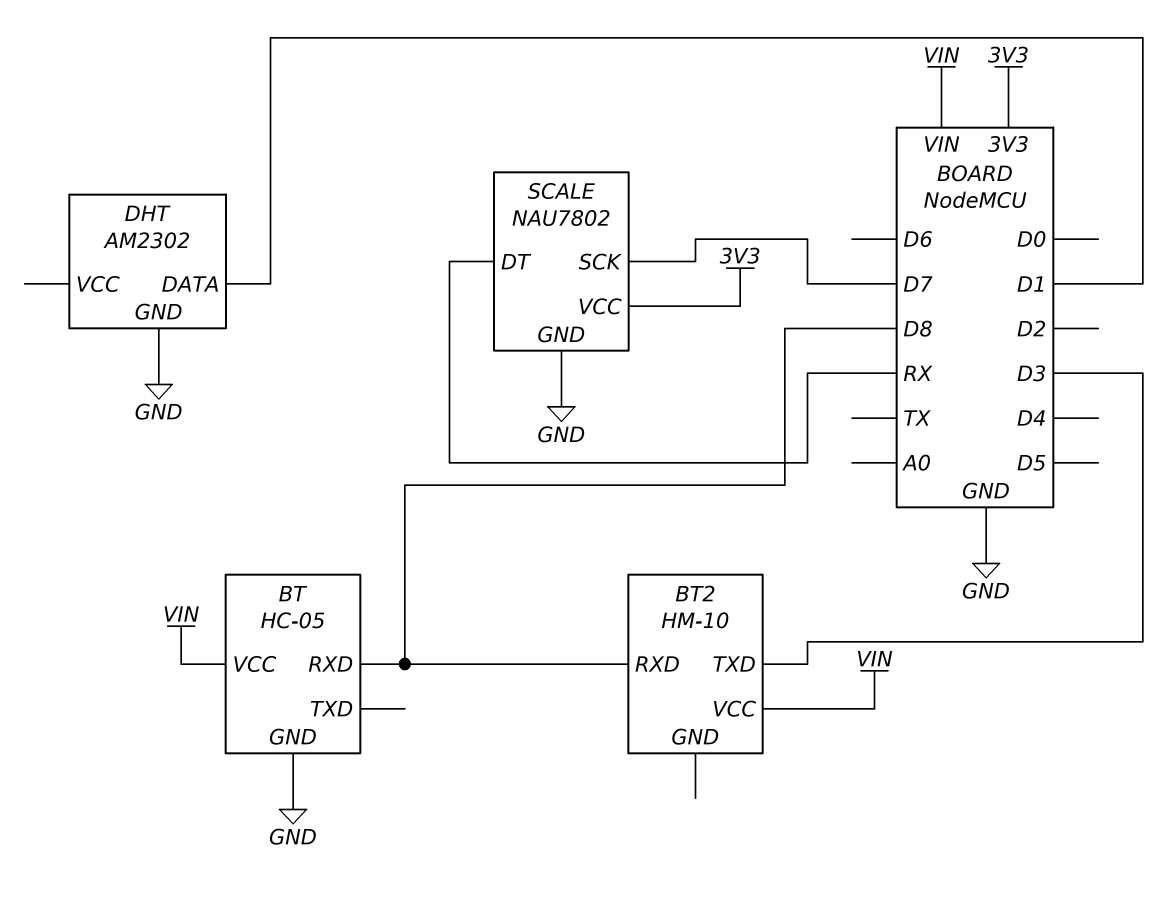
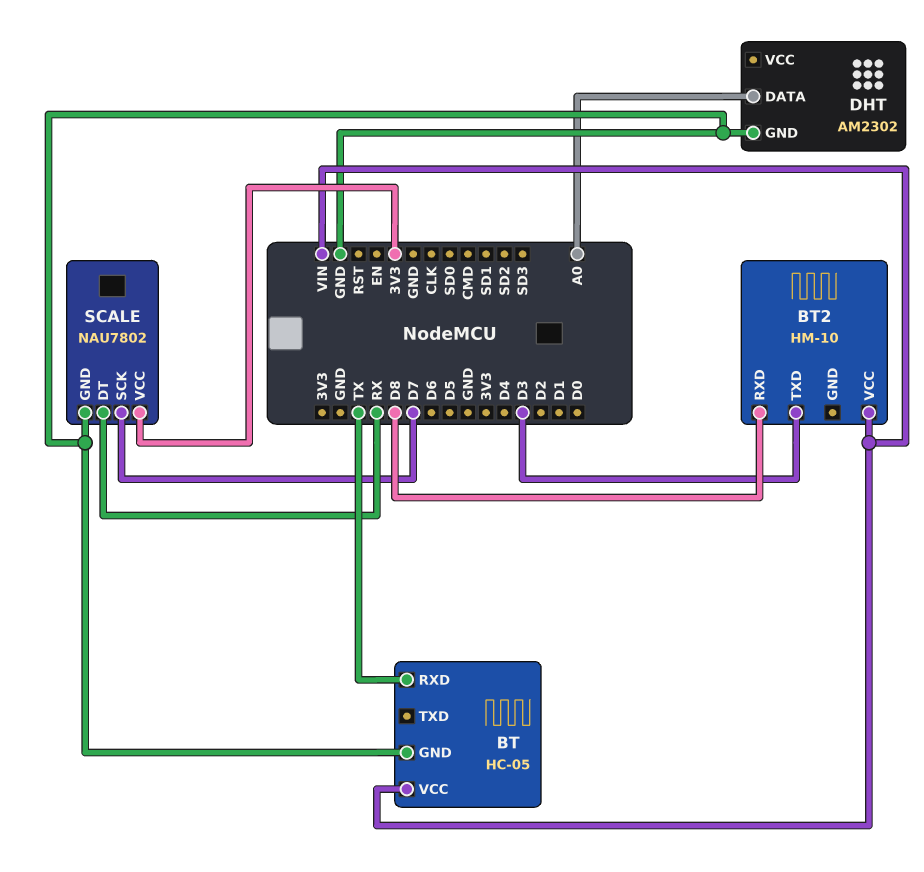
BT pin RXD: D8 -> TX
DHT pin DATA: D1 -> A0

